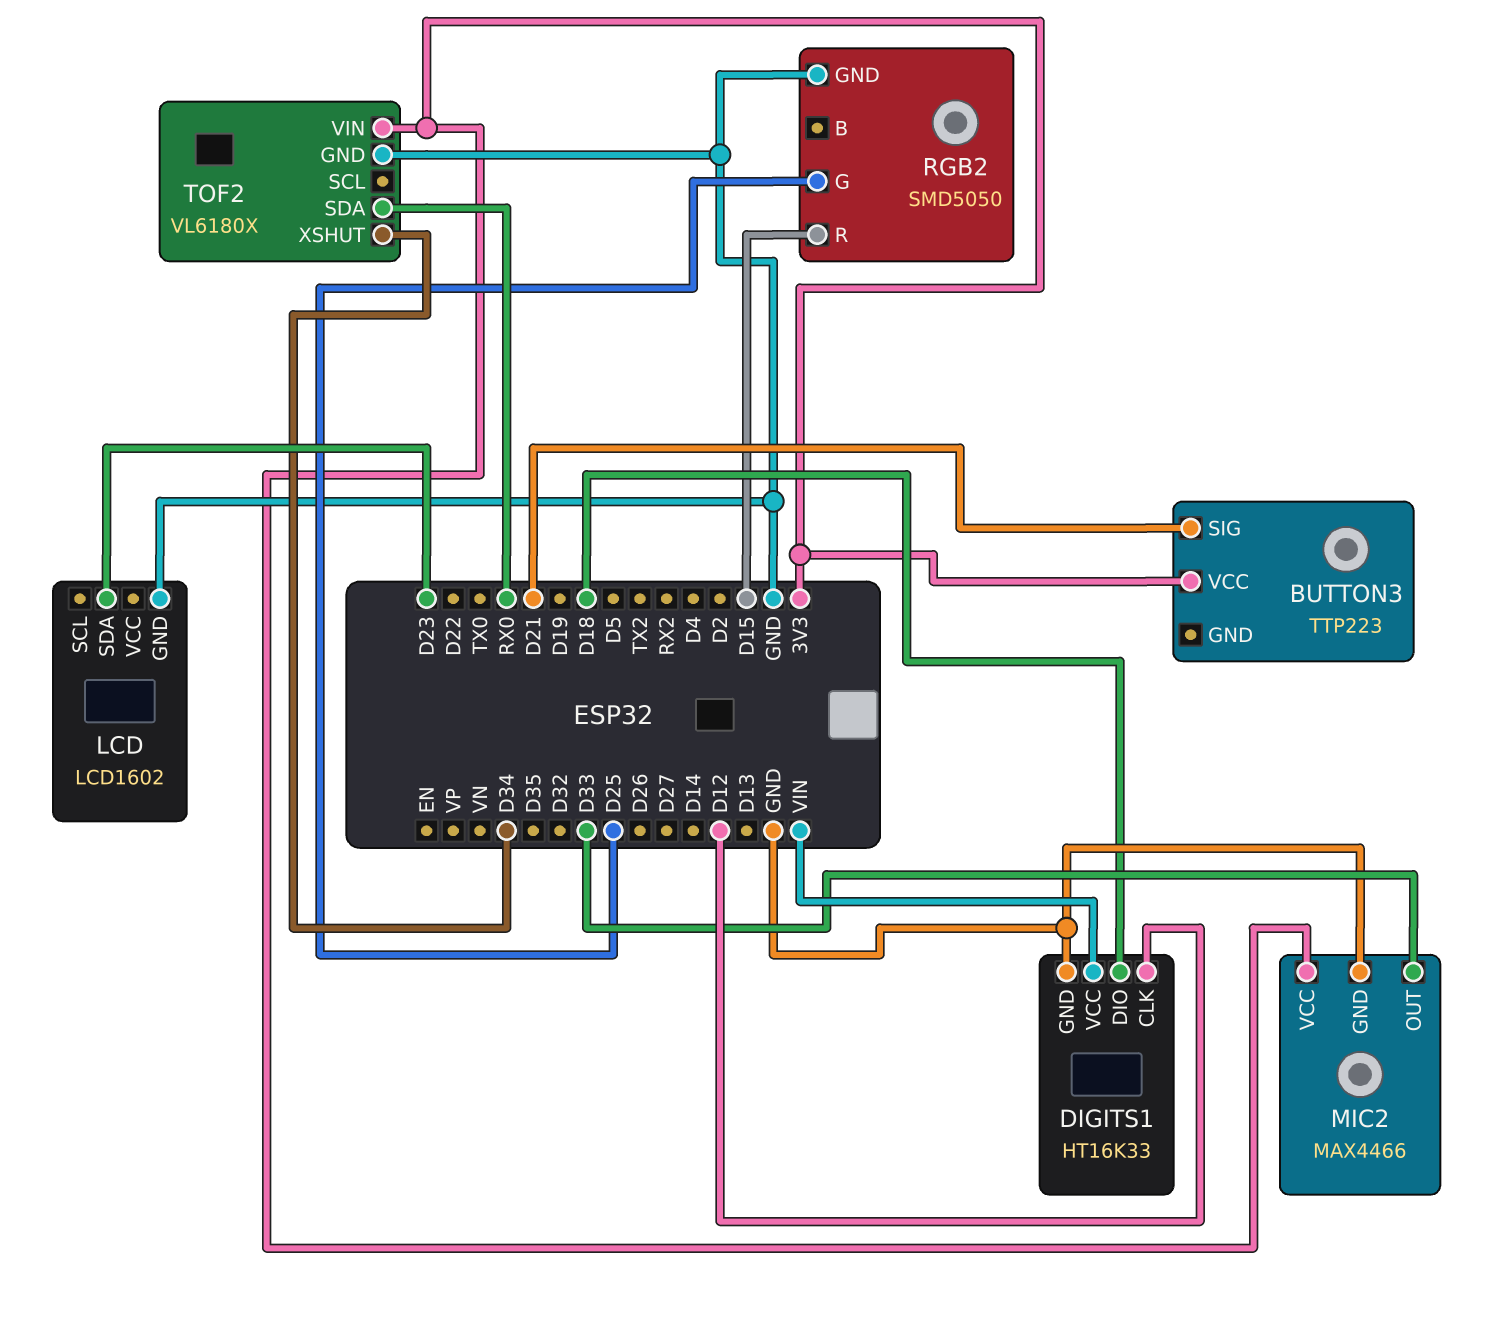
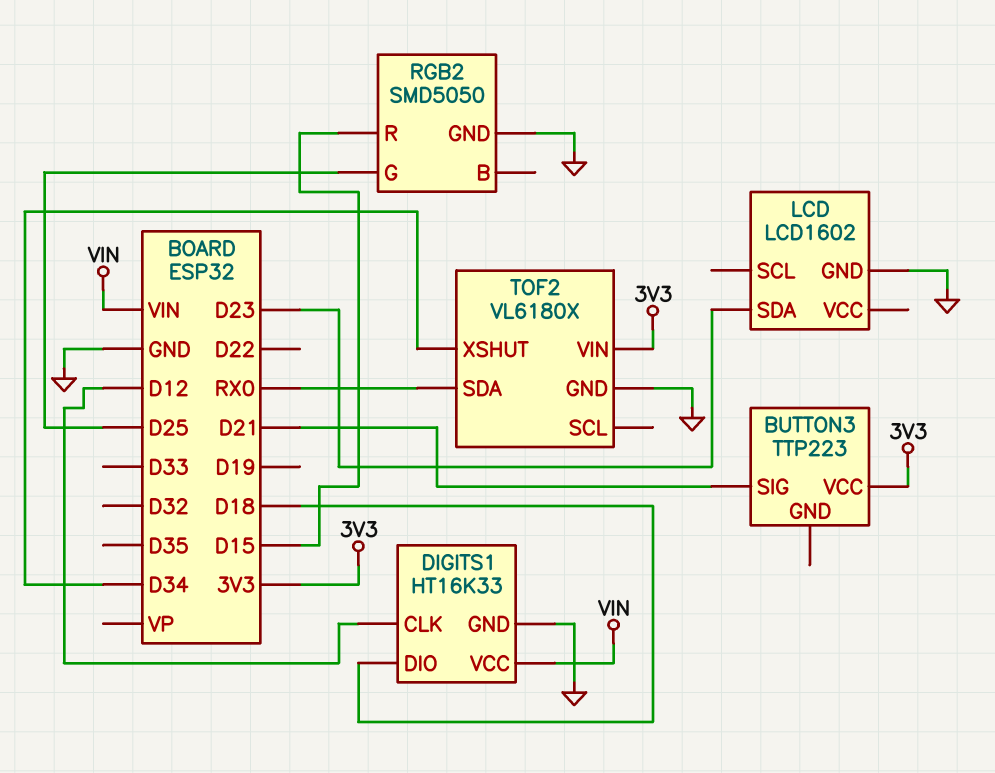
MIC2: MAX4466 -> none
MIC2 pin GND: GND -> none
MIC2 pin OUT: D33 -> none
MIC2 pin VCC: 3V3 -> none

